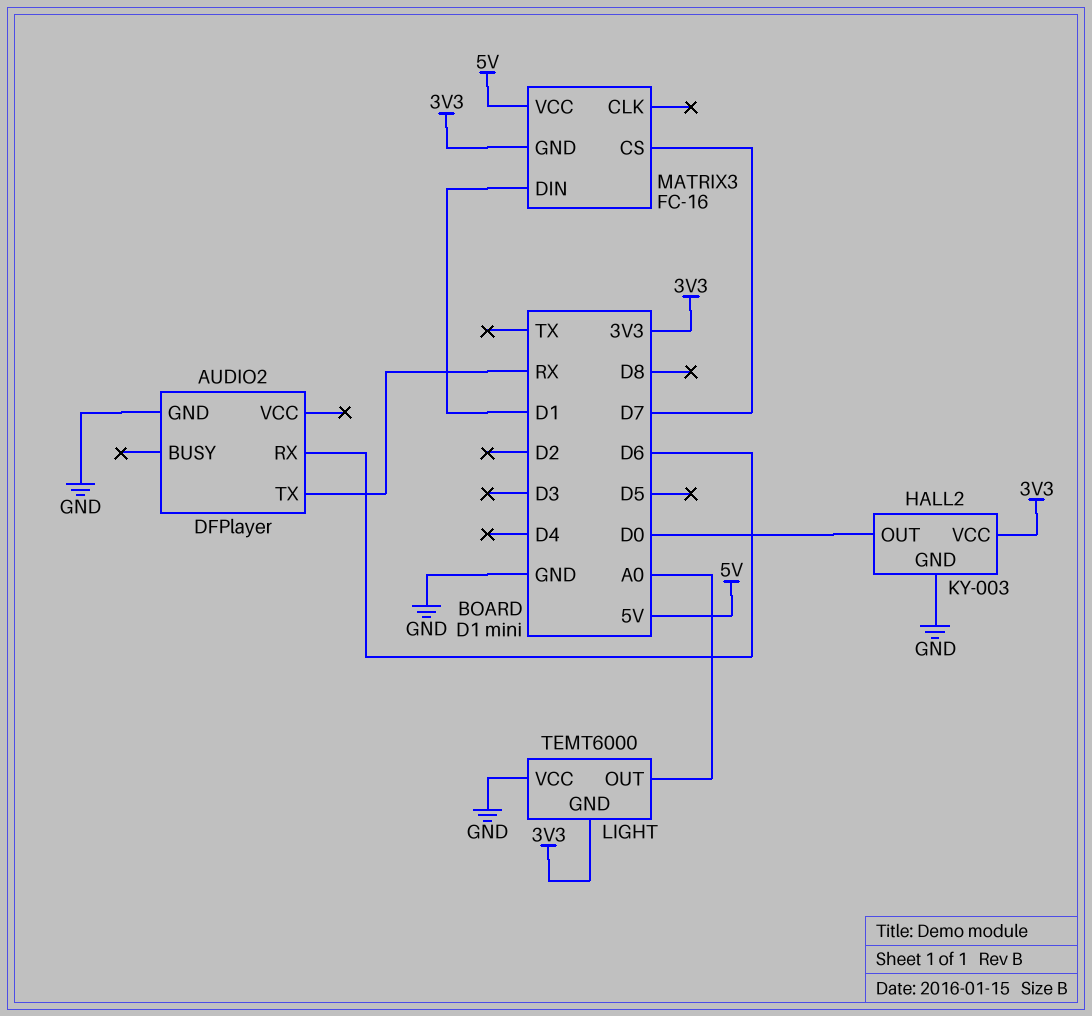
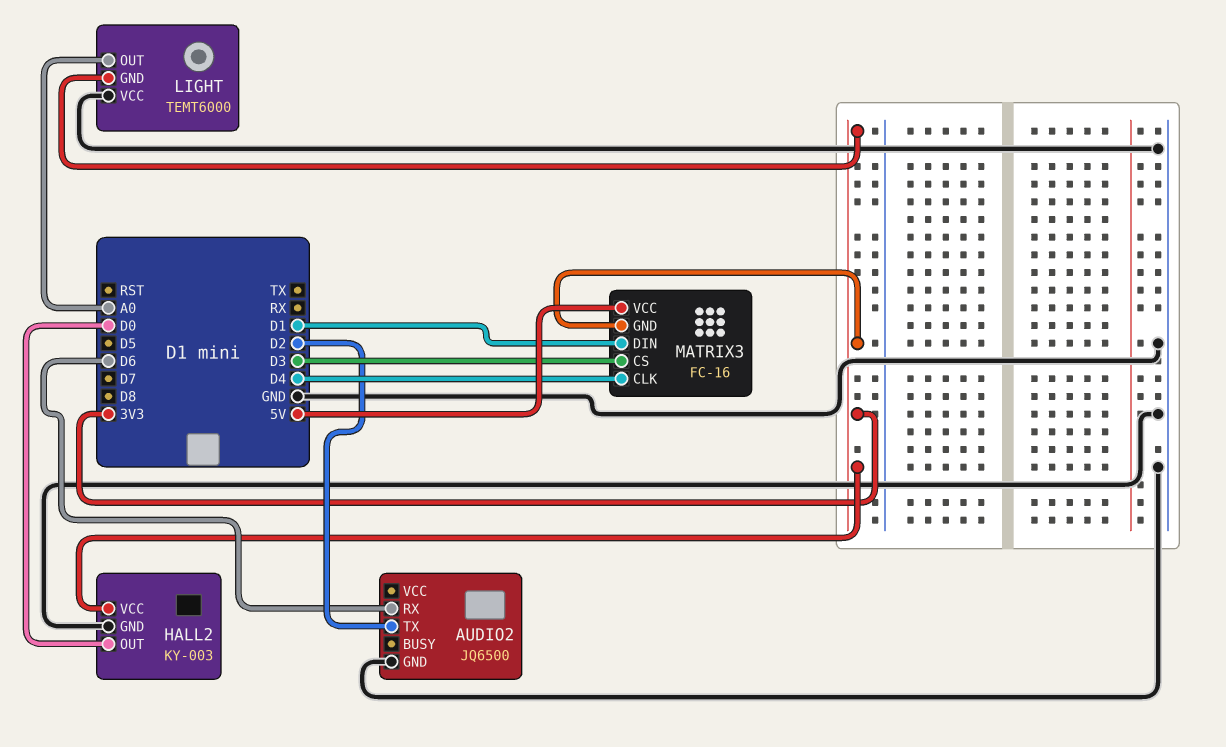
AUDIO2: DFPlayer -> JQ6500
AUDIO2 pin TX: RX -> D2
MATRIX3 pin CLK: none -> D4
MATRIX3 pin CS: D7 -> D3

